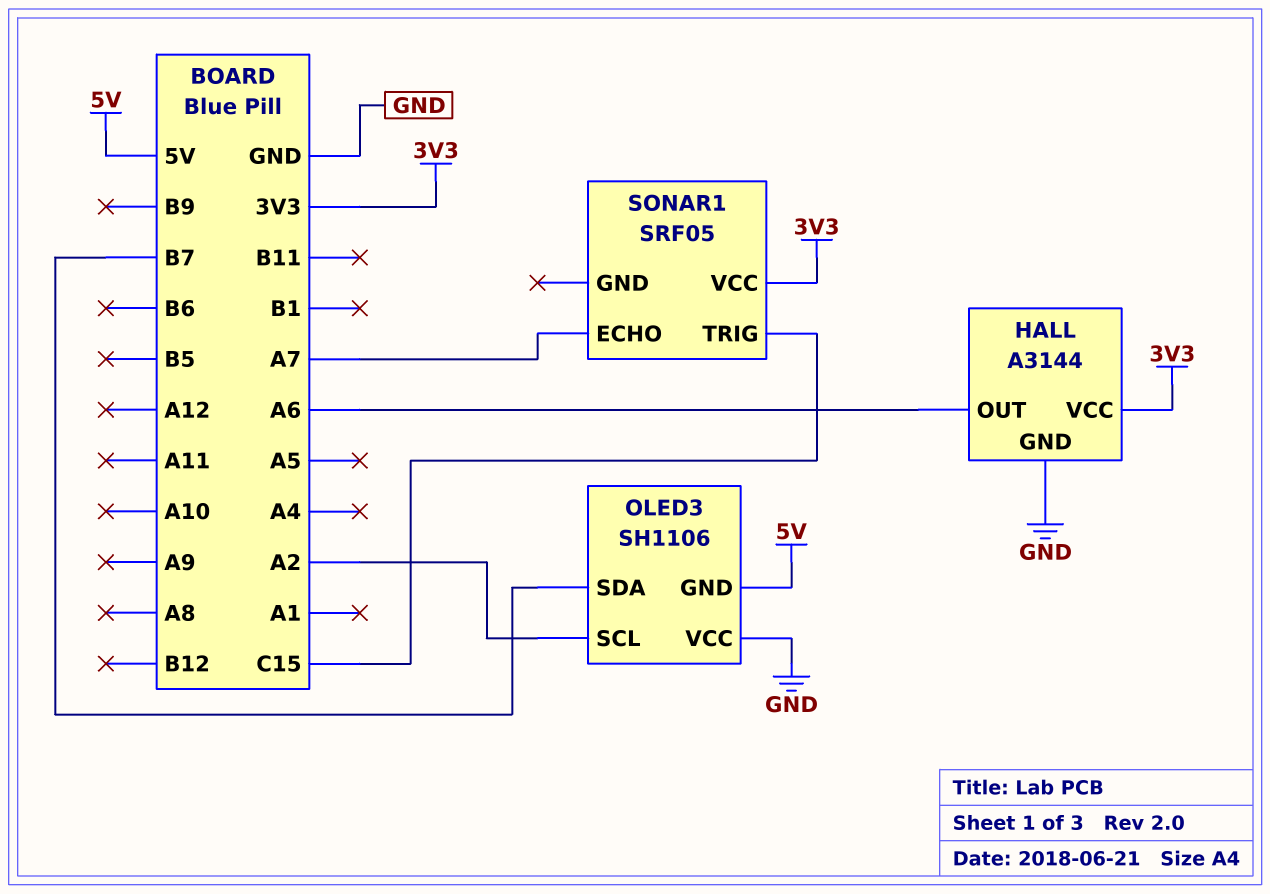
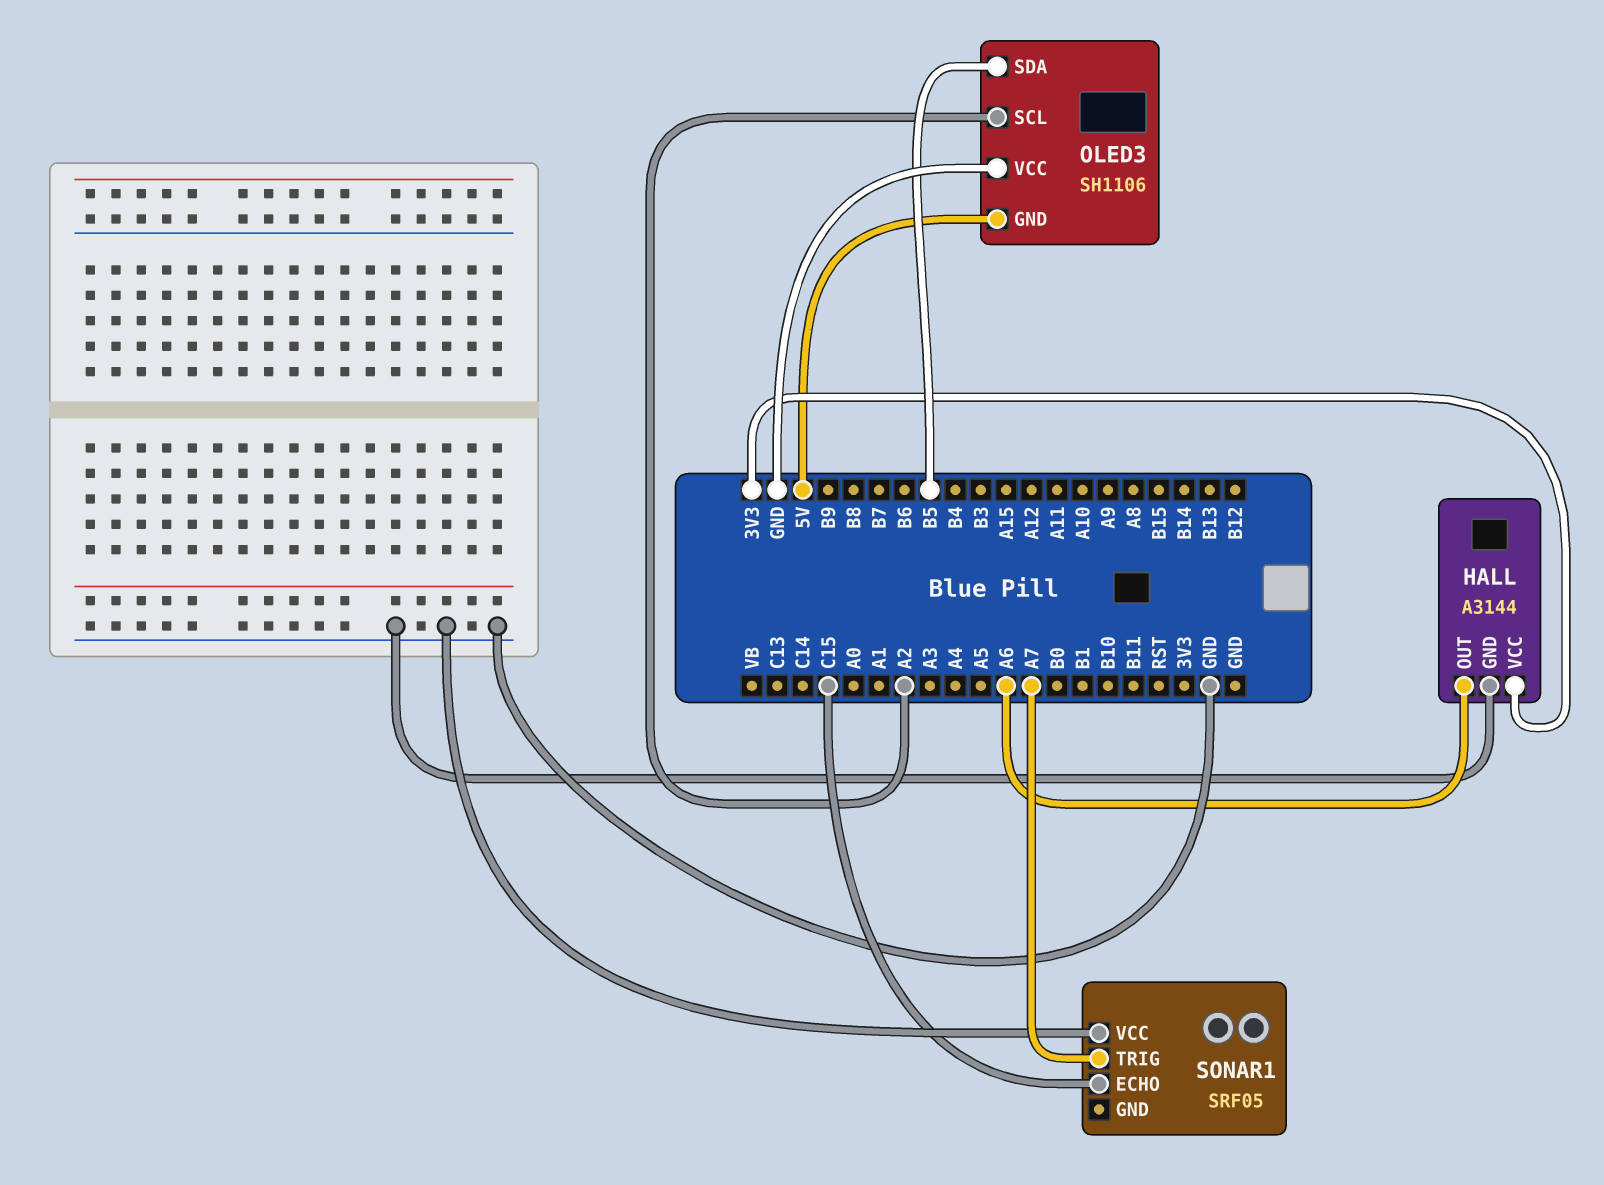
OLED3 pin SDA: B7 -> B5
SONAR1 pin ECHO: A7 -> C15
SONAR1 pin TRIG: C15 -> A7
SONAR1 pin VCC: 3V3 -> GND

